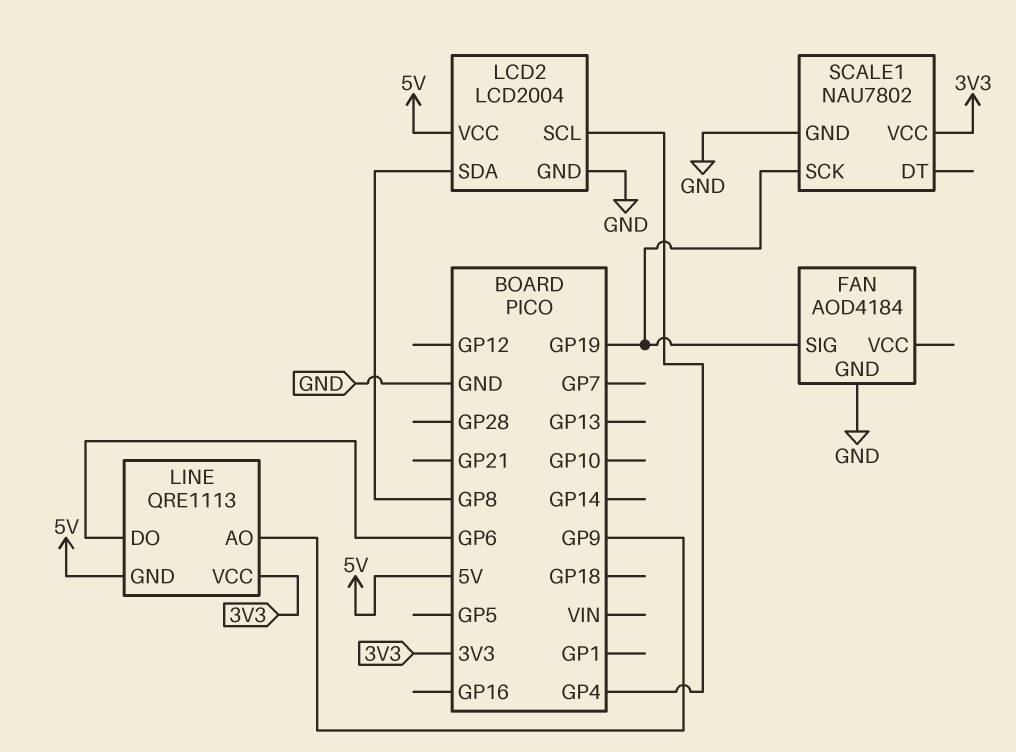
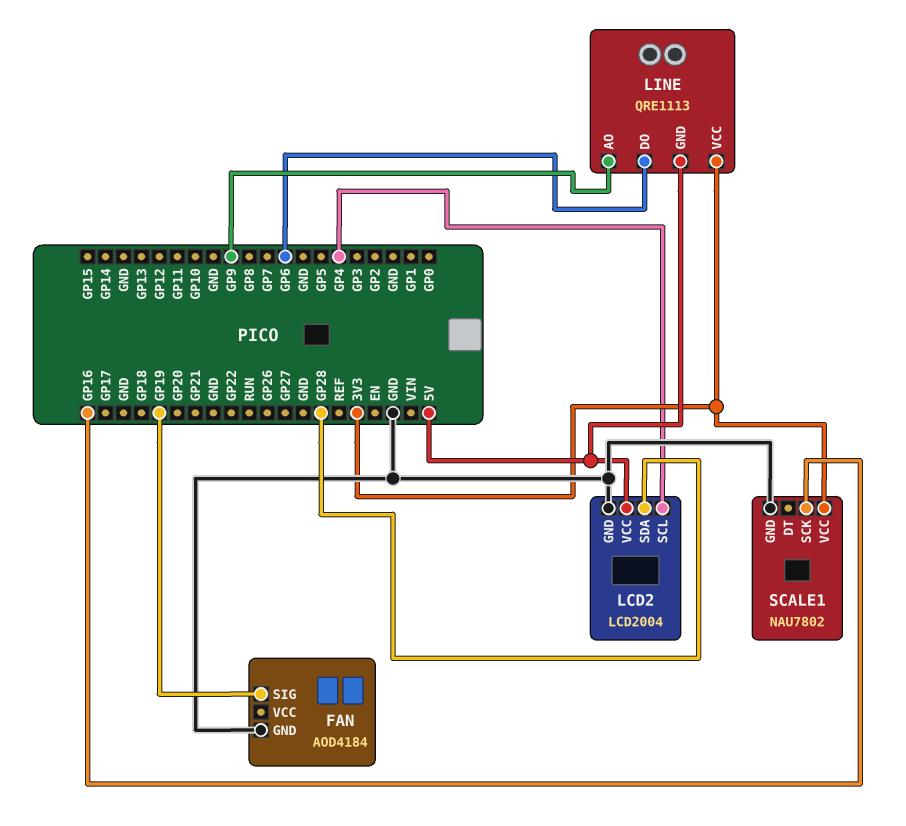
LCD2 pin SDA: GP8 -> GP28
SCALE1 pin SCK: GP19 -> GP16

